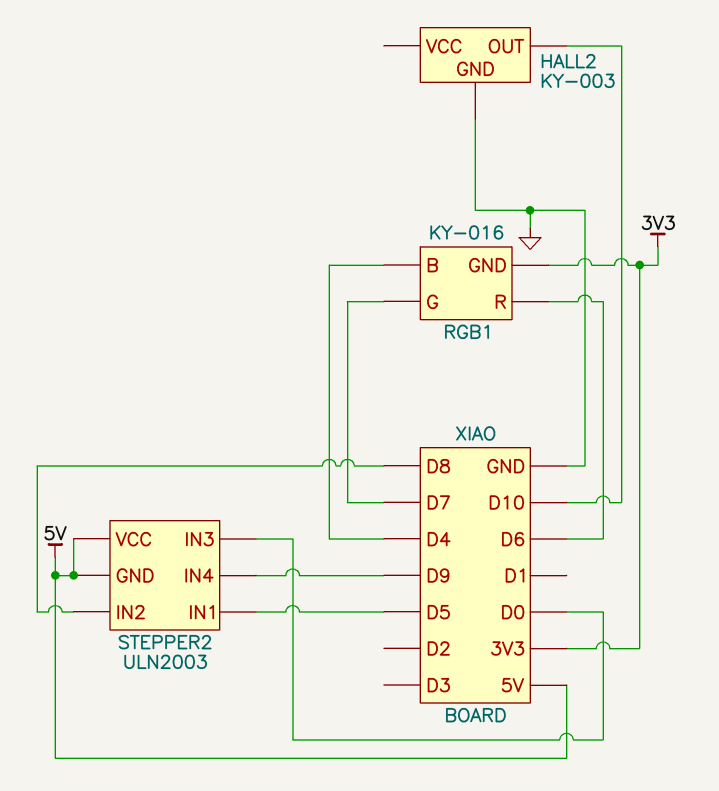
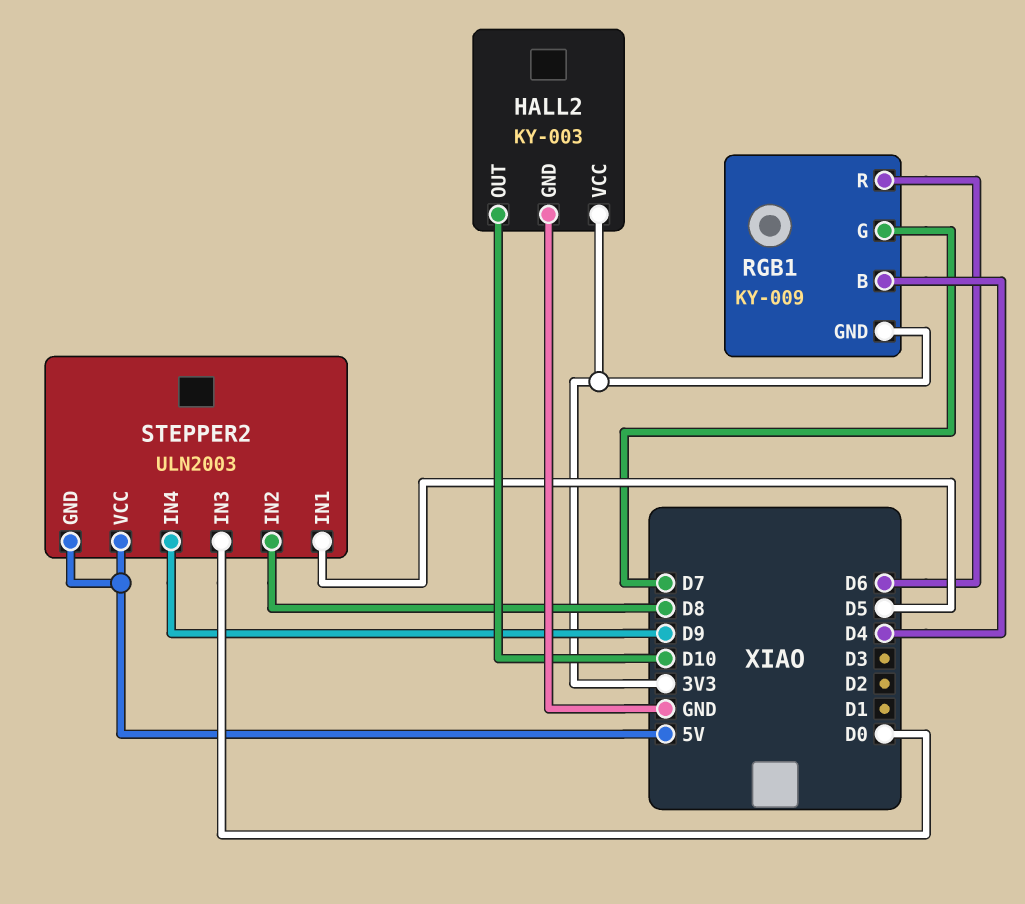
HALL2 pin VCC: none -> 3V3
RGB1: KY-016 -> KY-009

